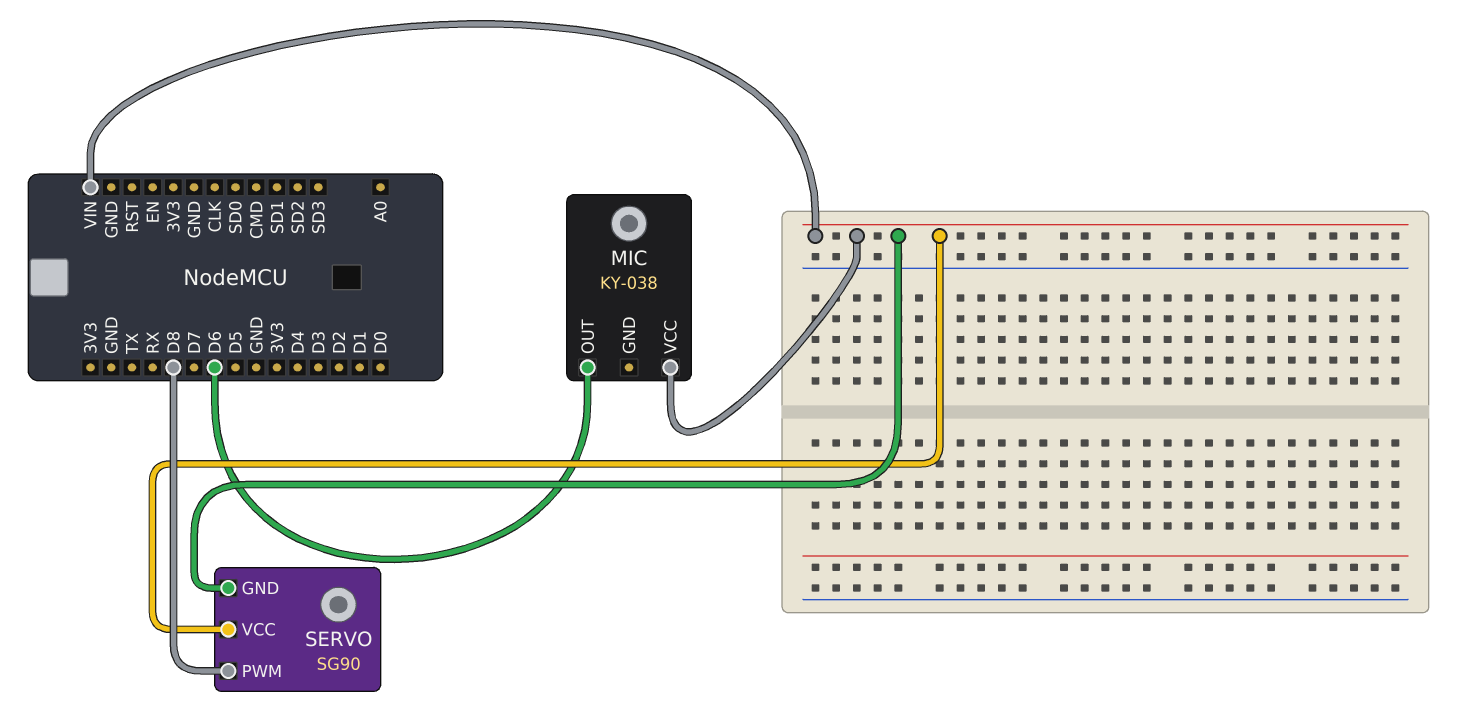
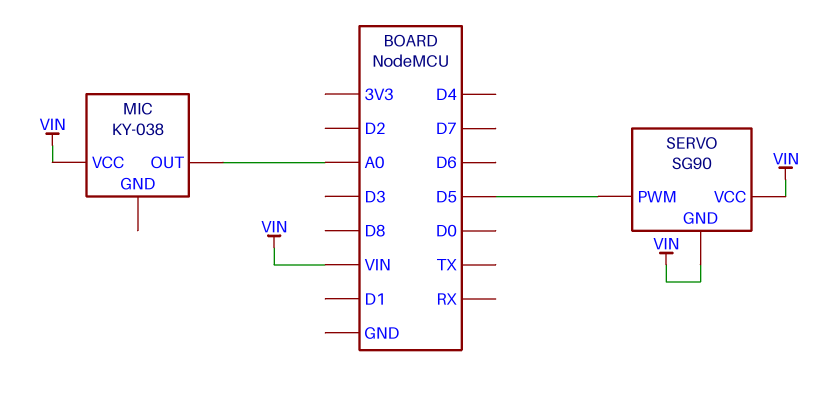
MIC pin OUT: D6 -> A0
SERVO pin PWM: D8 -> D5

